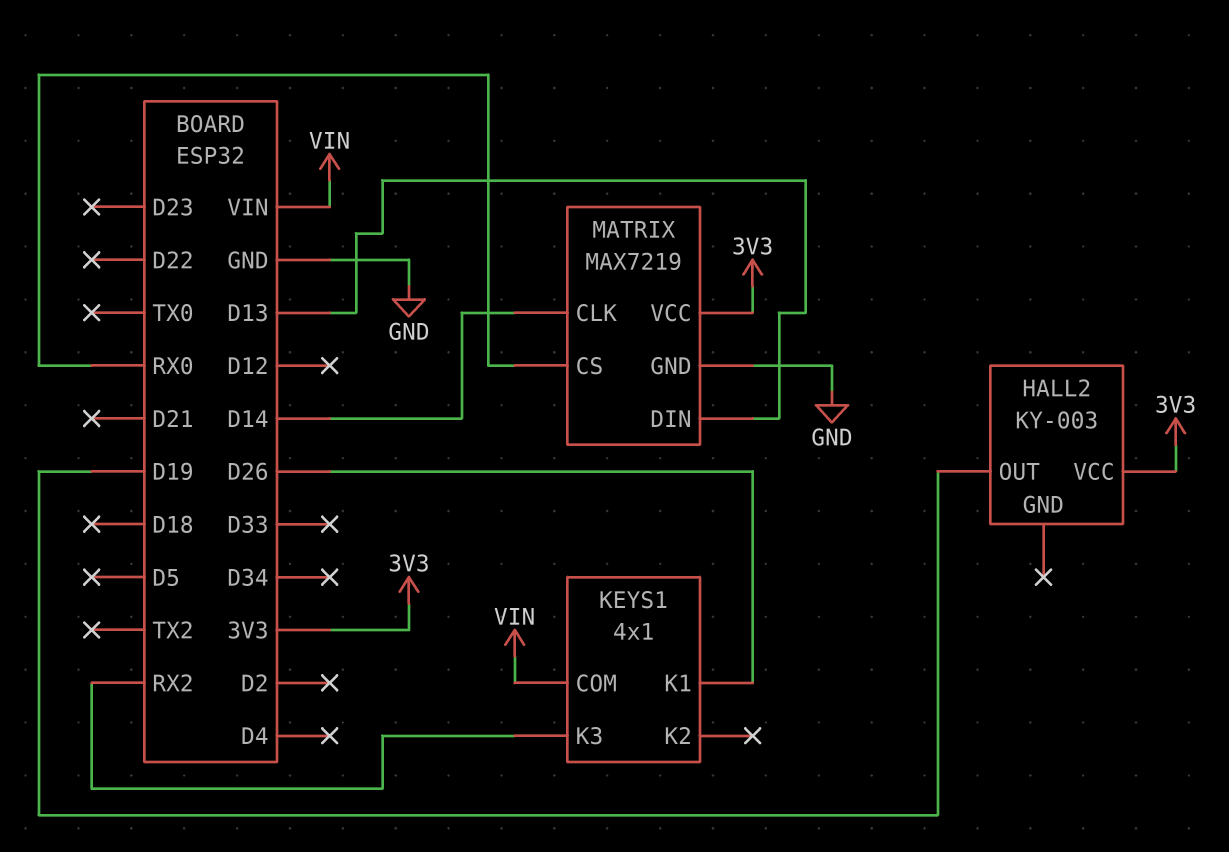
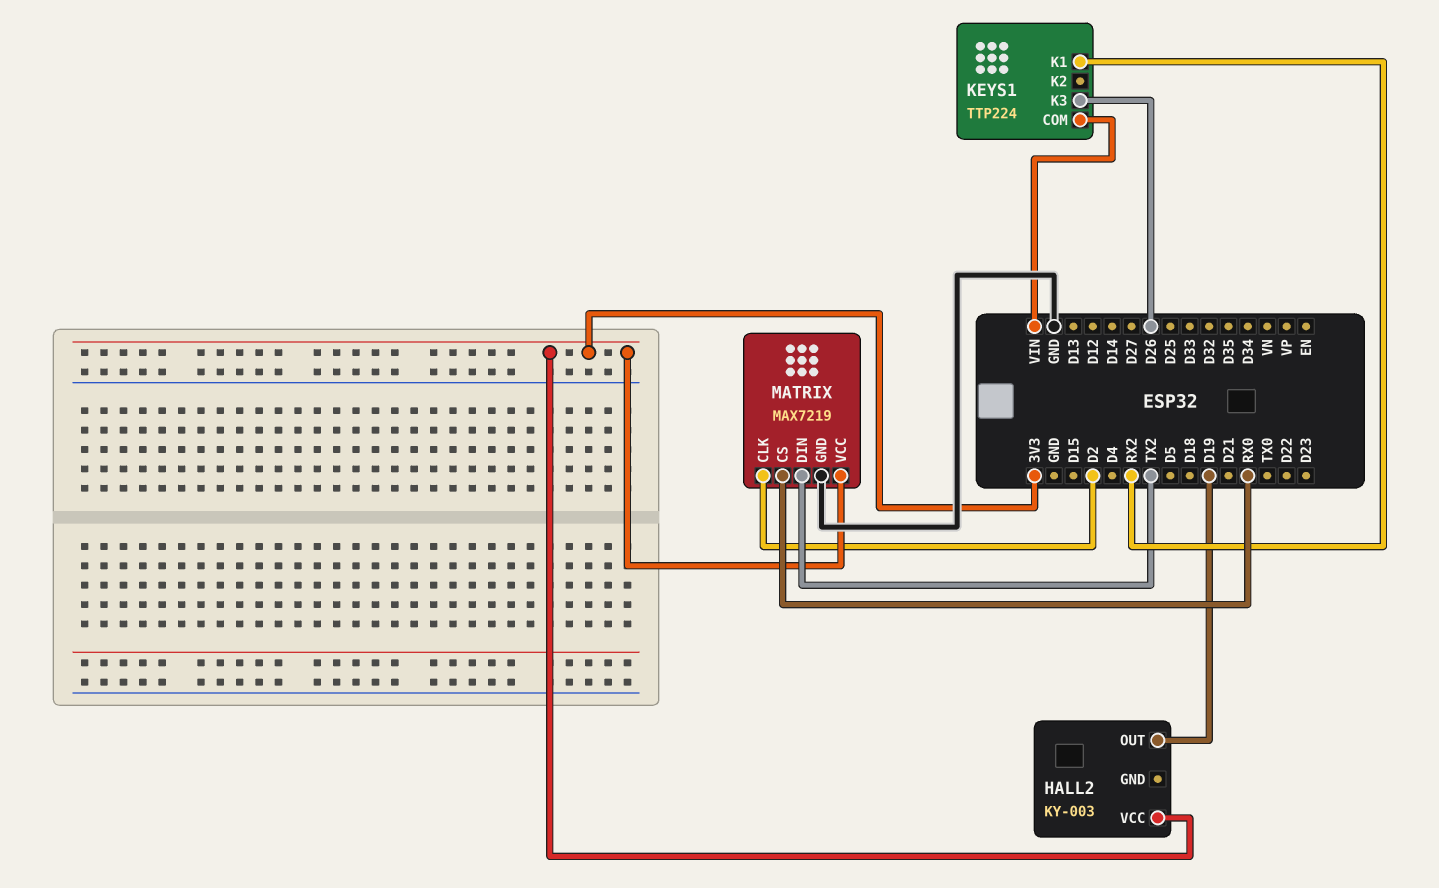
KEYS1: 4x1 -> TTP224
KEYS1 pin K1: D26 -> RX2
KEYS1 pin K3: RX2 -> D26
MATRIX pin CLK: D14 -> D2
MATRIX pin DIN: D13 -> TX2

